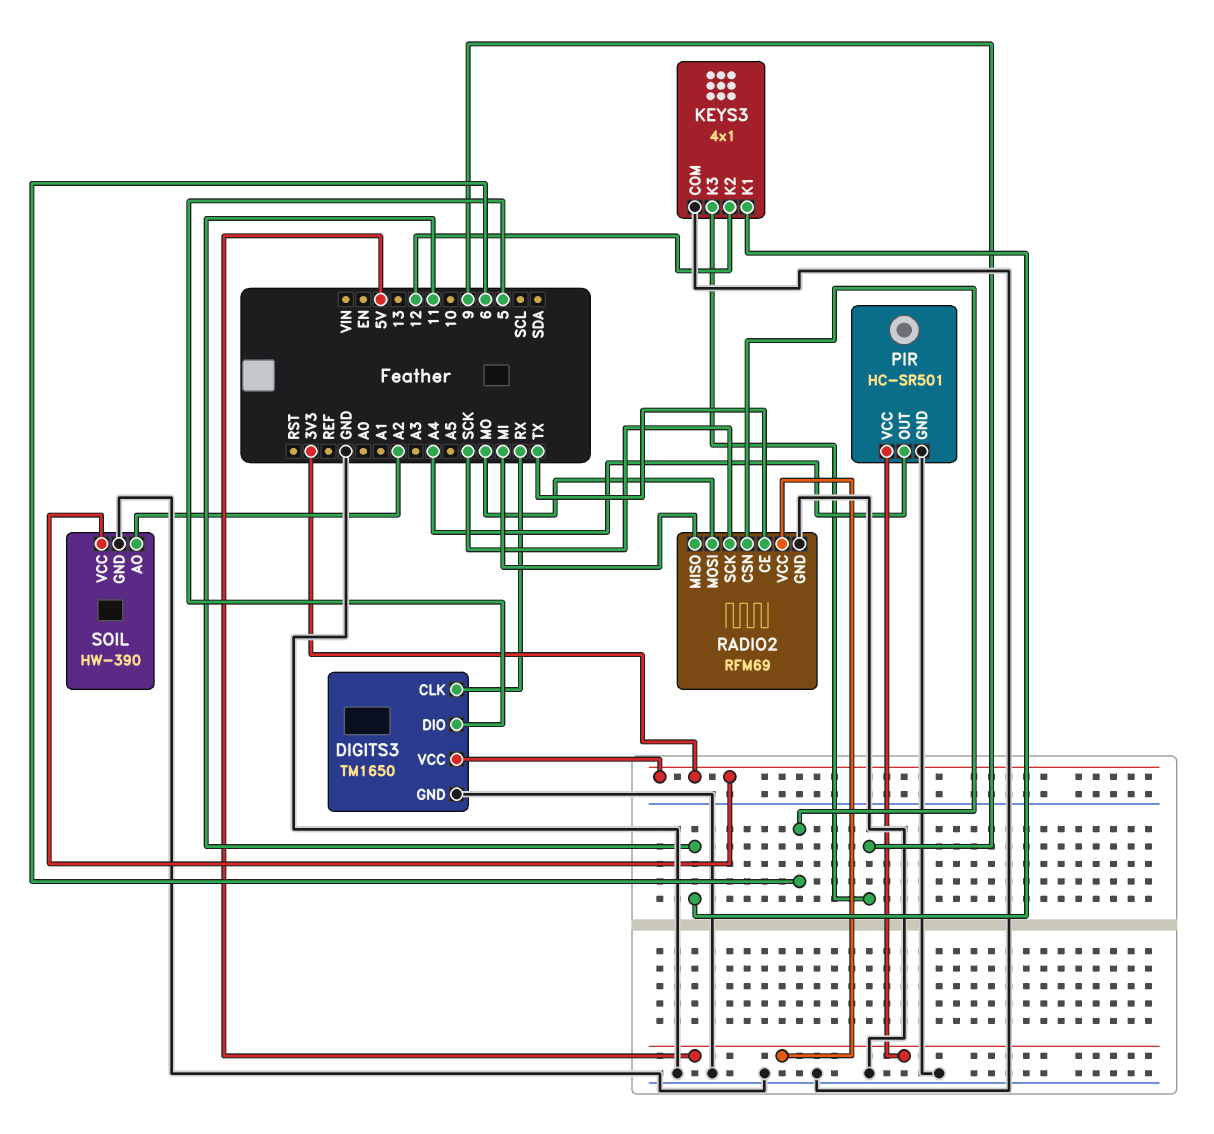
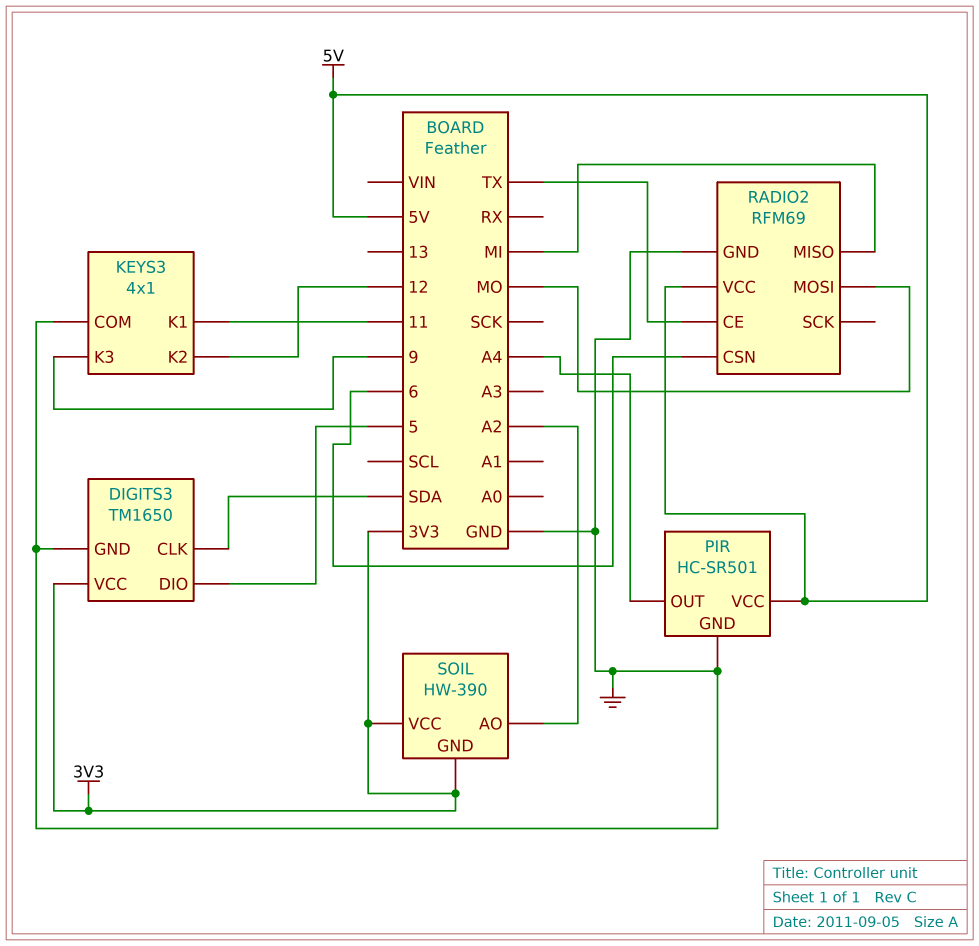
DIGITS3 pin CLK: RX -> SDA
RADIO2 pin SCK: SCK -> none
SOIL pin GND: GND -> 3V3

